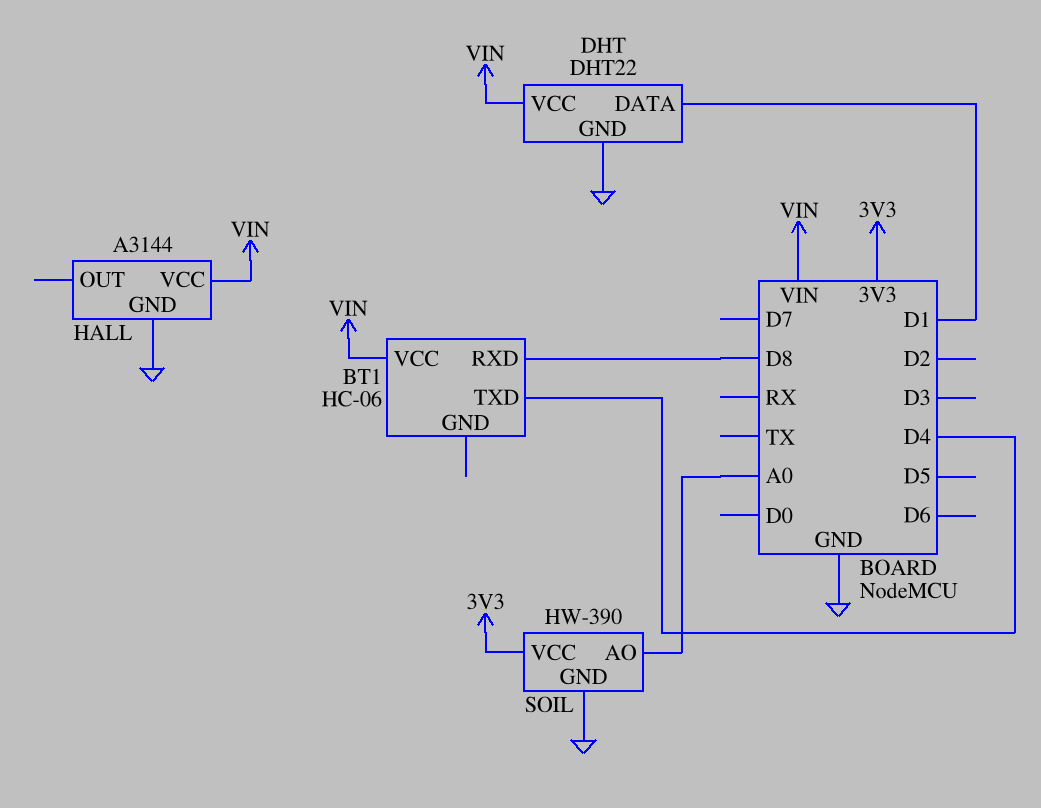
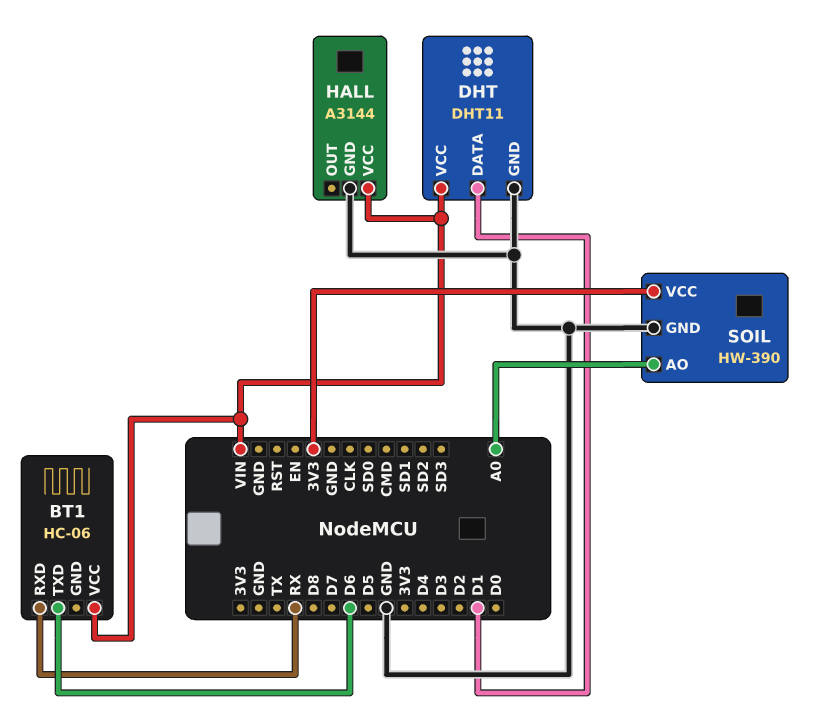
BT1 pin RXD: D8 -> RX
BT1 pin TXD: D4 -> D6
DHT: DHT22 -> DHT11

